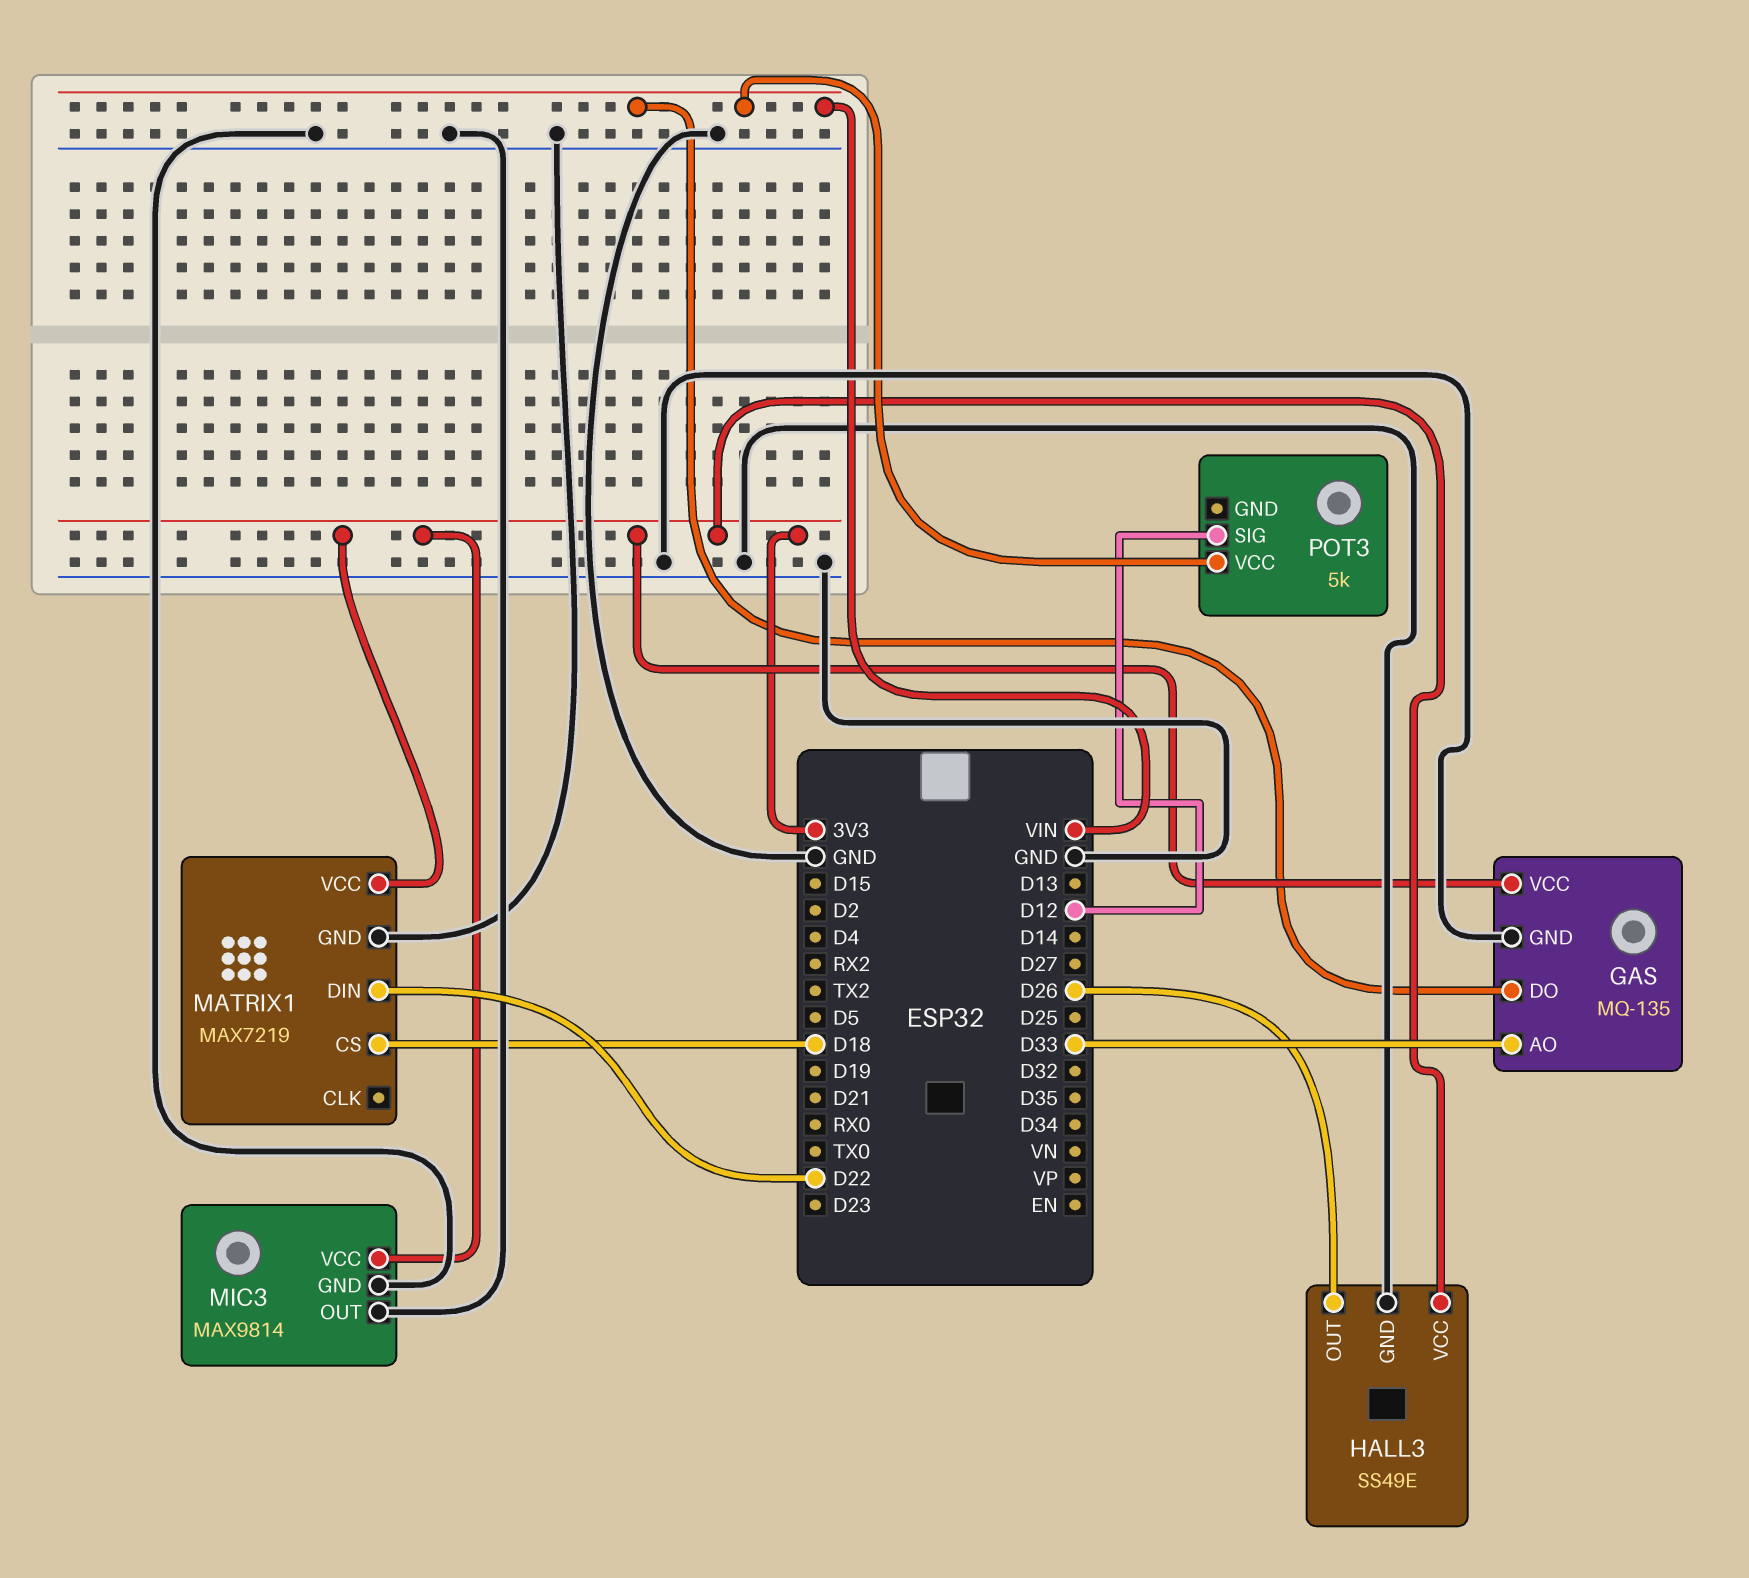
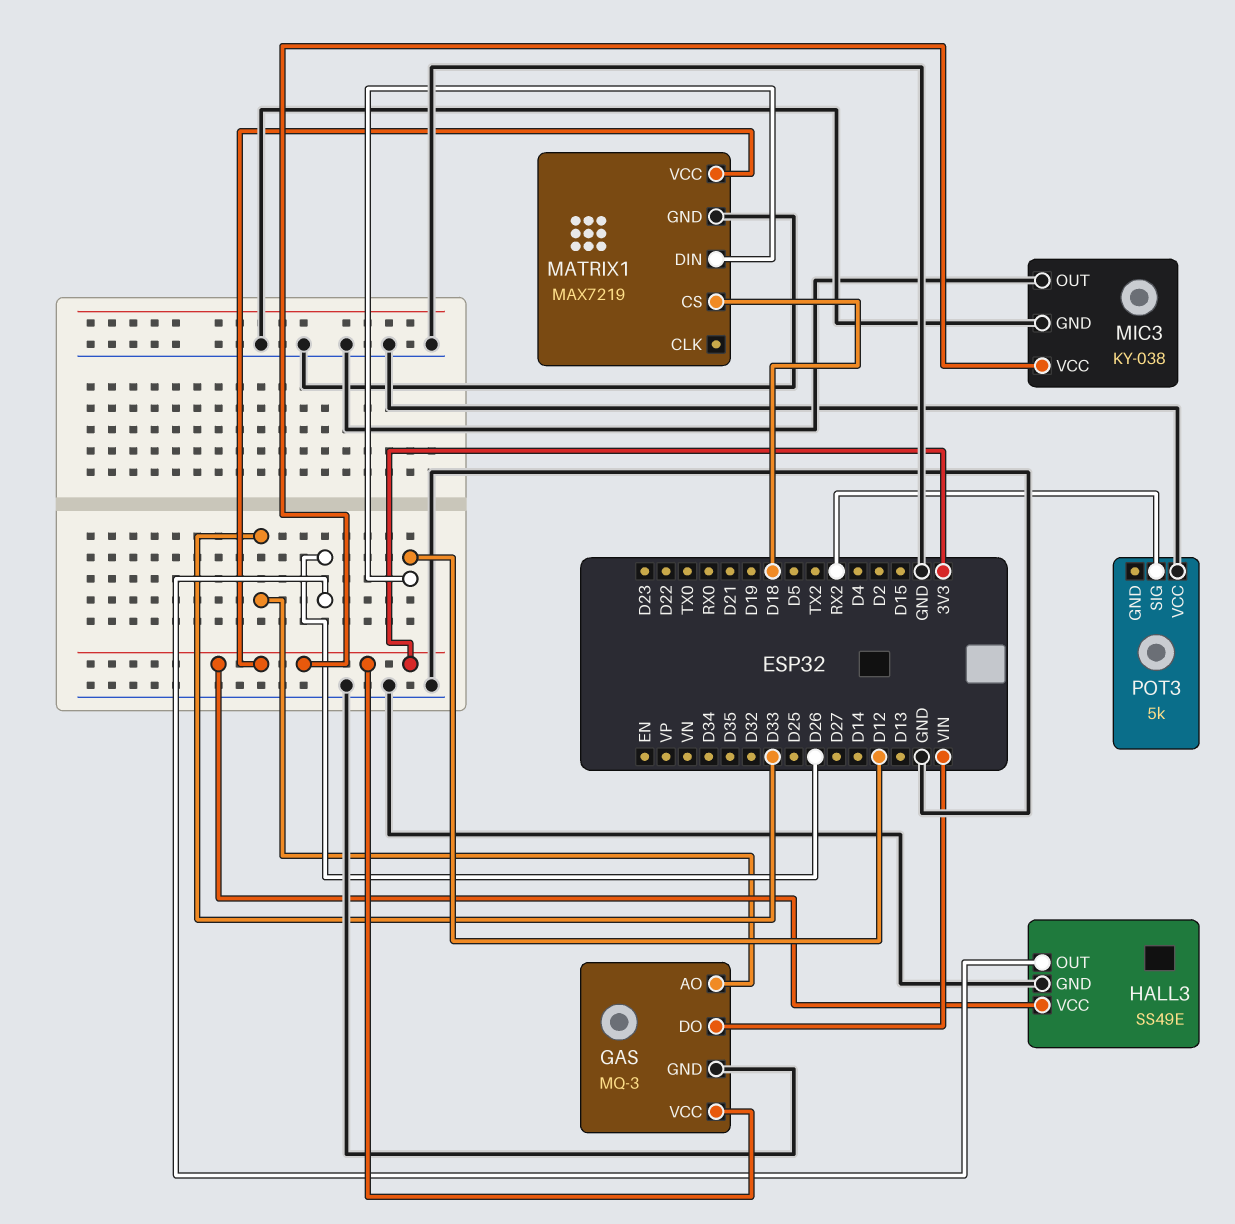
GAS: MQ-135 -> MQ-3
MATRIX1 pin DIN: D22 -> D12
MIC3: MAX9814 -> KY-038
POT3 pin SIG: D12 -> RX2
POT3 pin VCC: VIN -> GND

